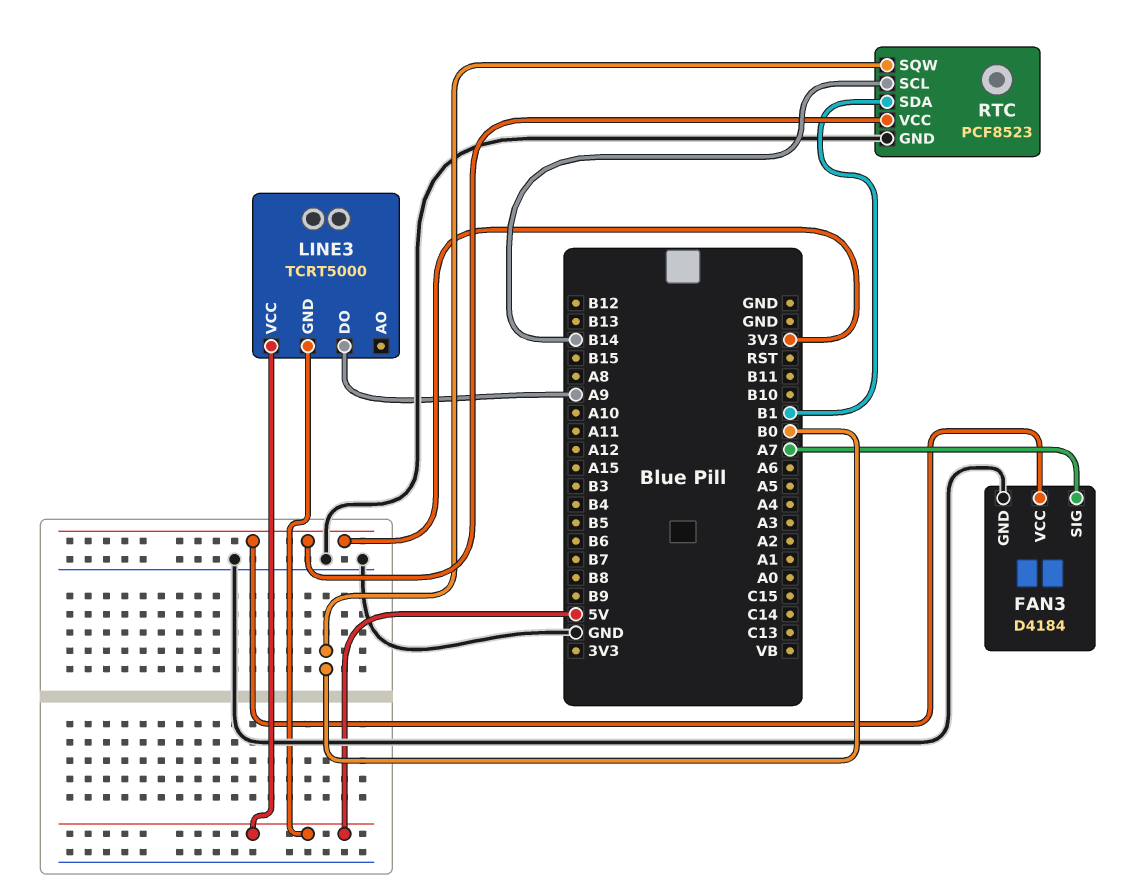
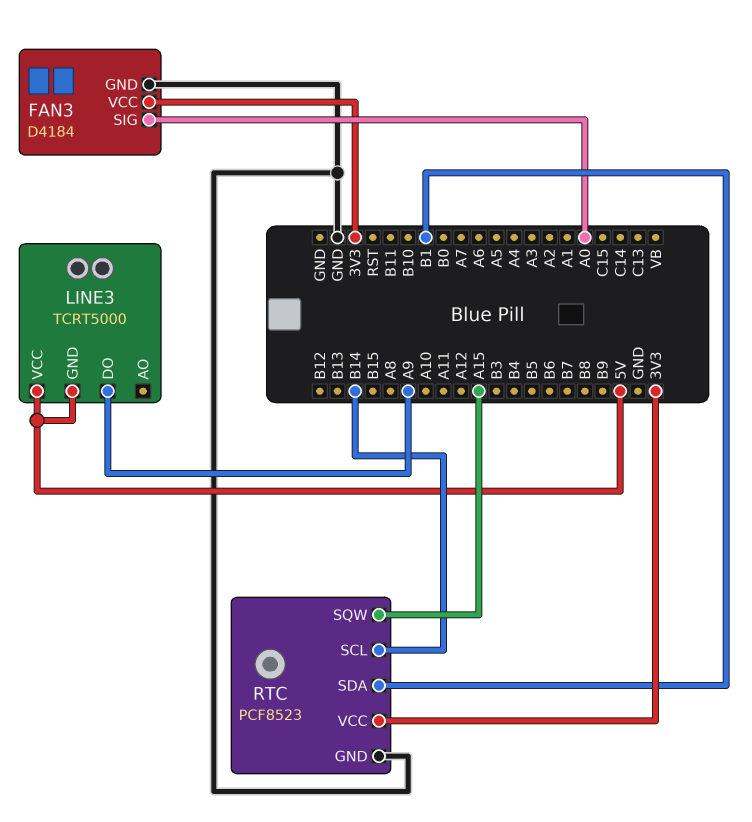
FAN3 pin SIG: A7 -> A0
RTC pin SQW: B0 -> A15

